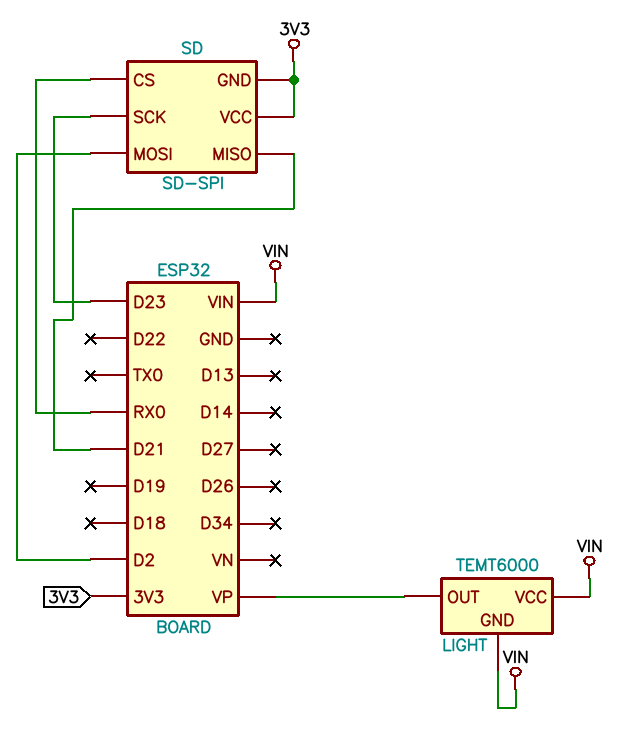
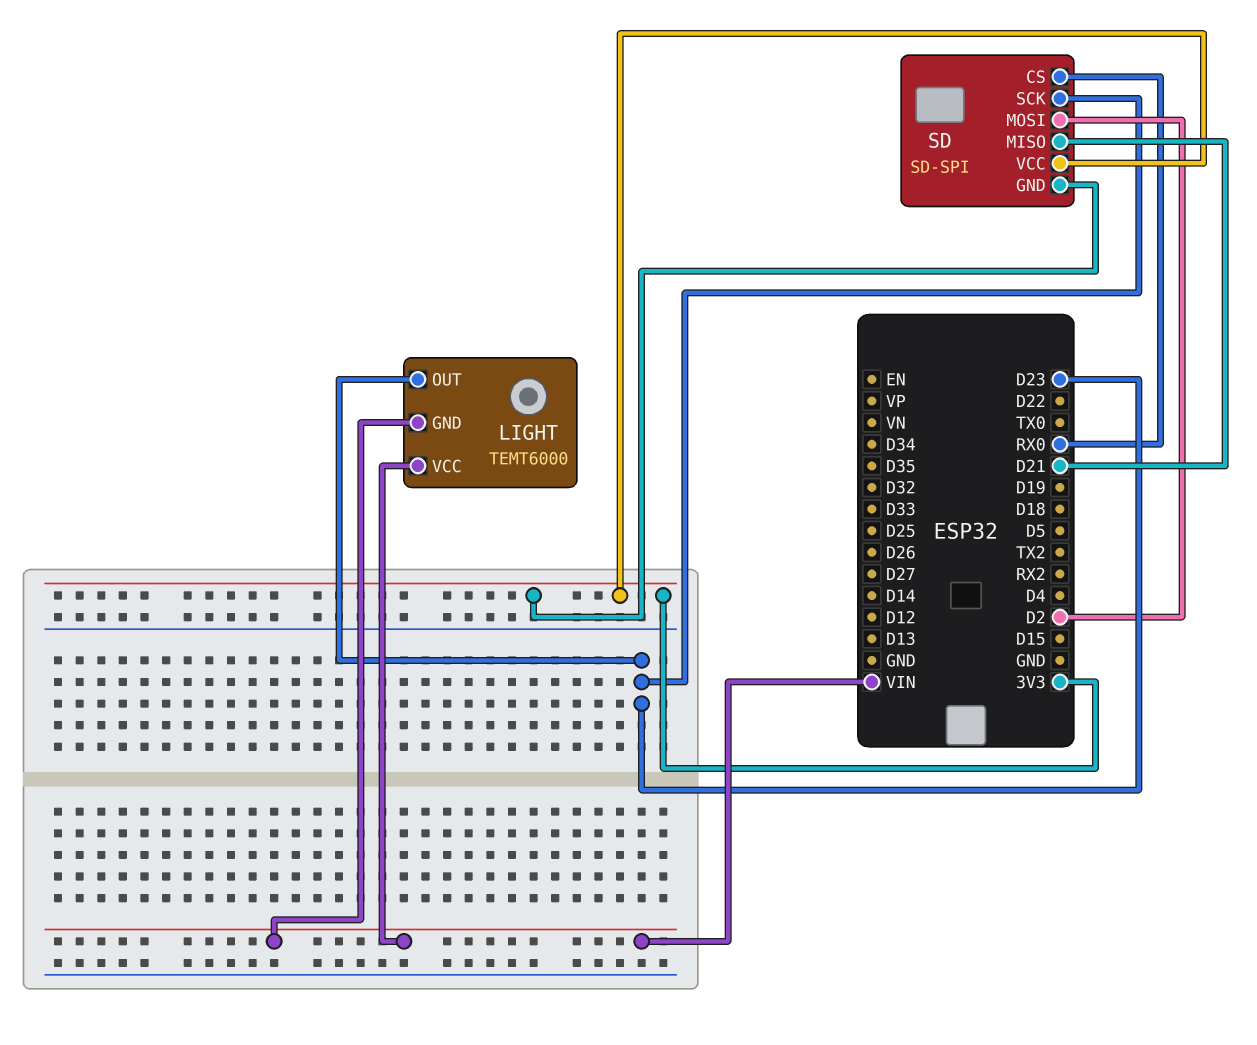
LIGHT pin OUT: VP -> D23

